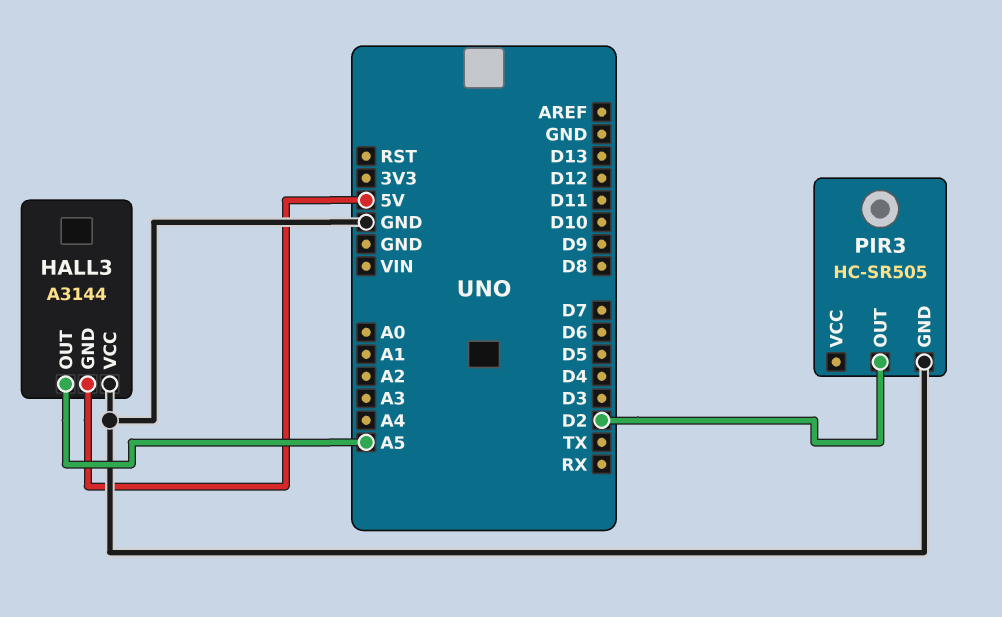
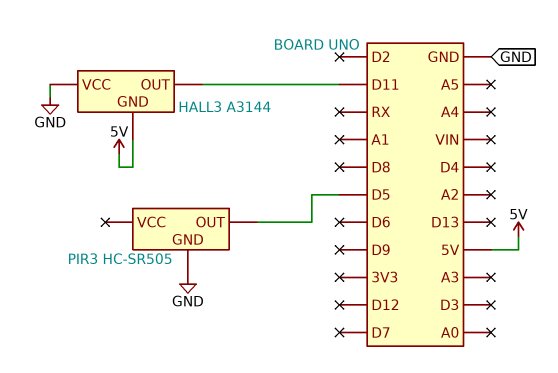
HALL3 pin OUT: A5 -> D11
PIR3 pin OUT: D2 -> D5

